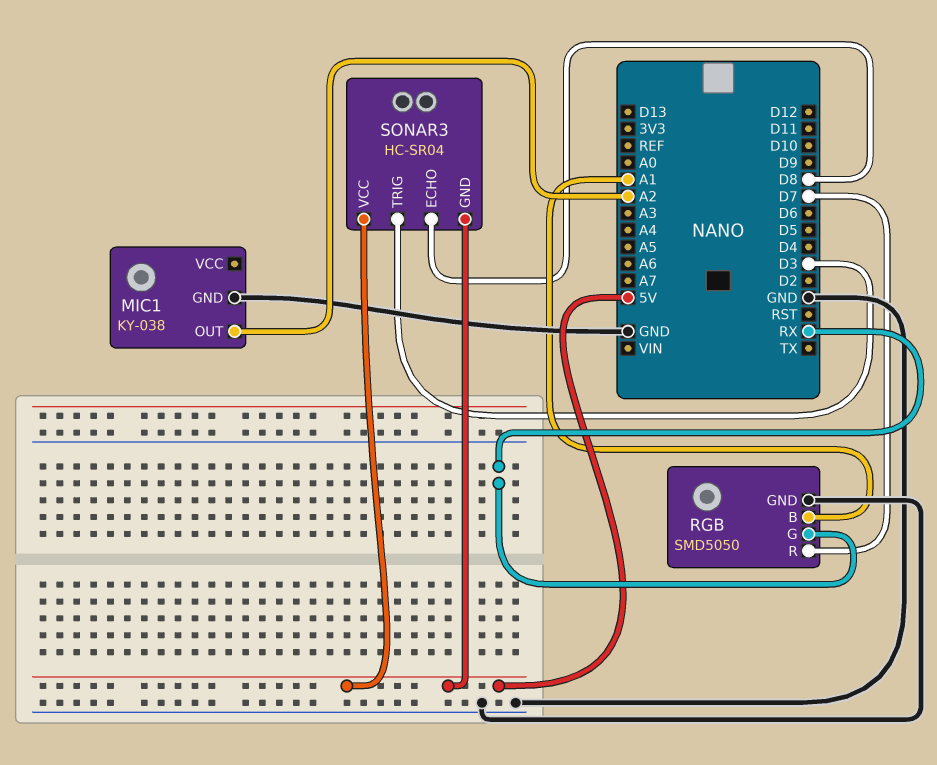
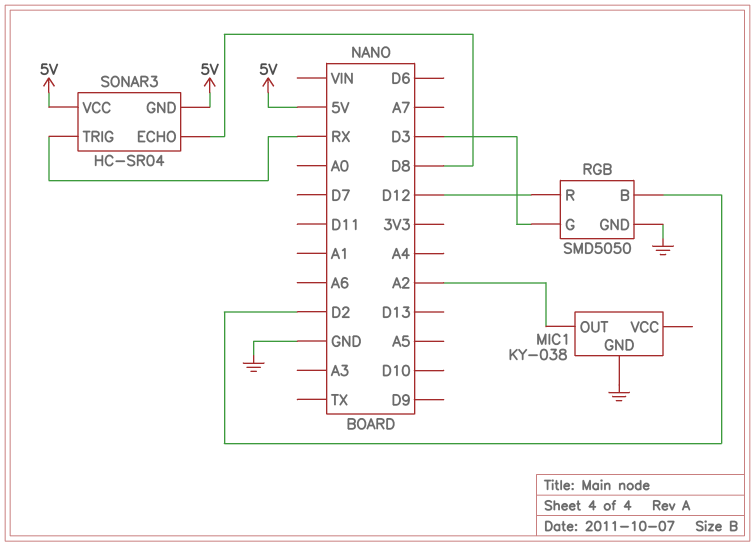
RGB pin B: A1 -> D2
RGB pin G: RX -> D3
RGB pin R: D7 -> D12
SONAR3 pin TRIG: D3 -> RX

